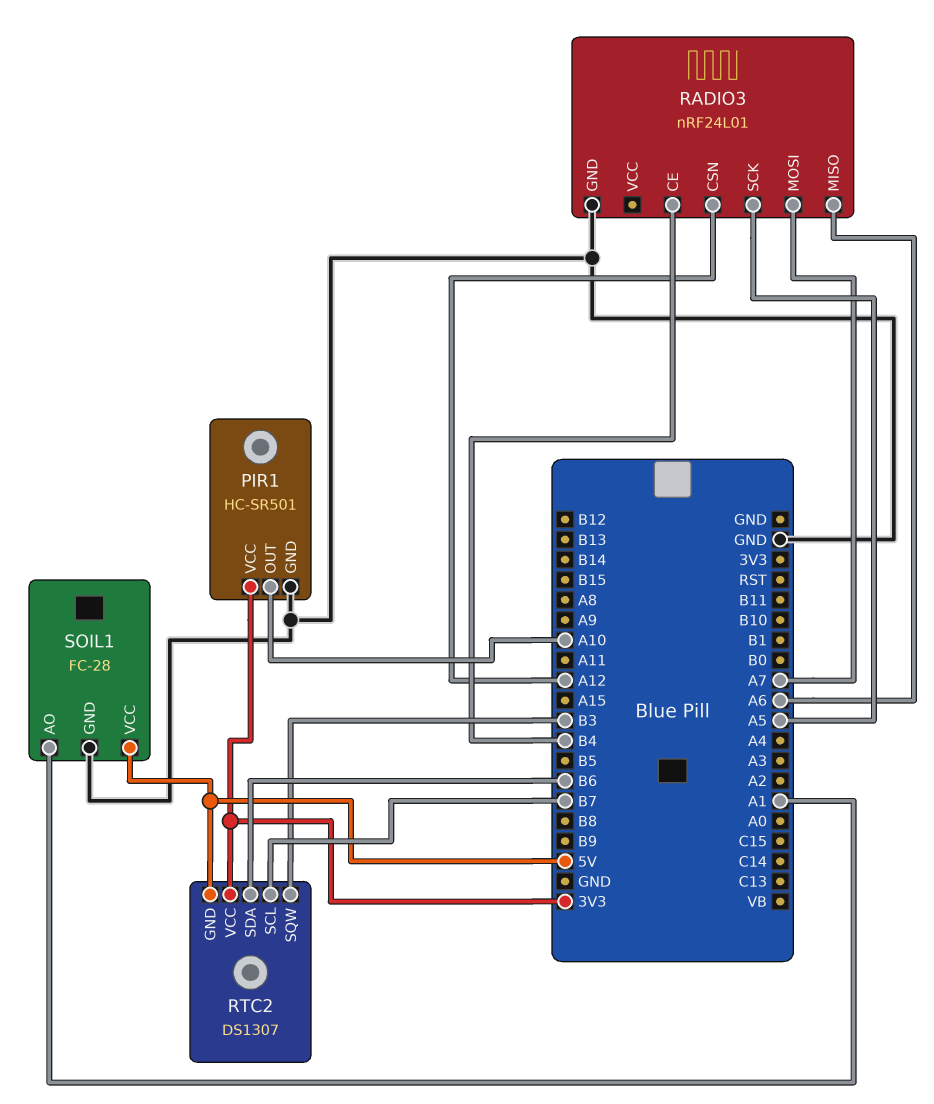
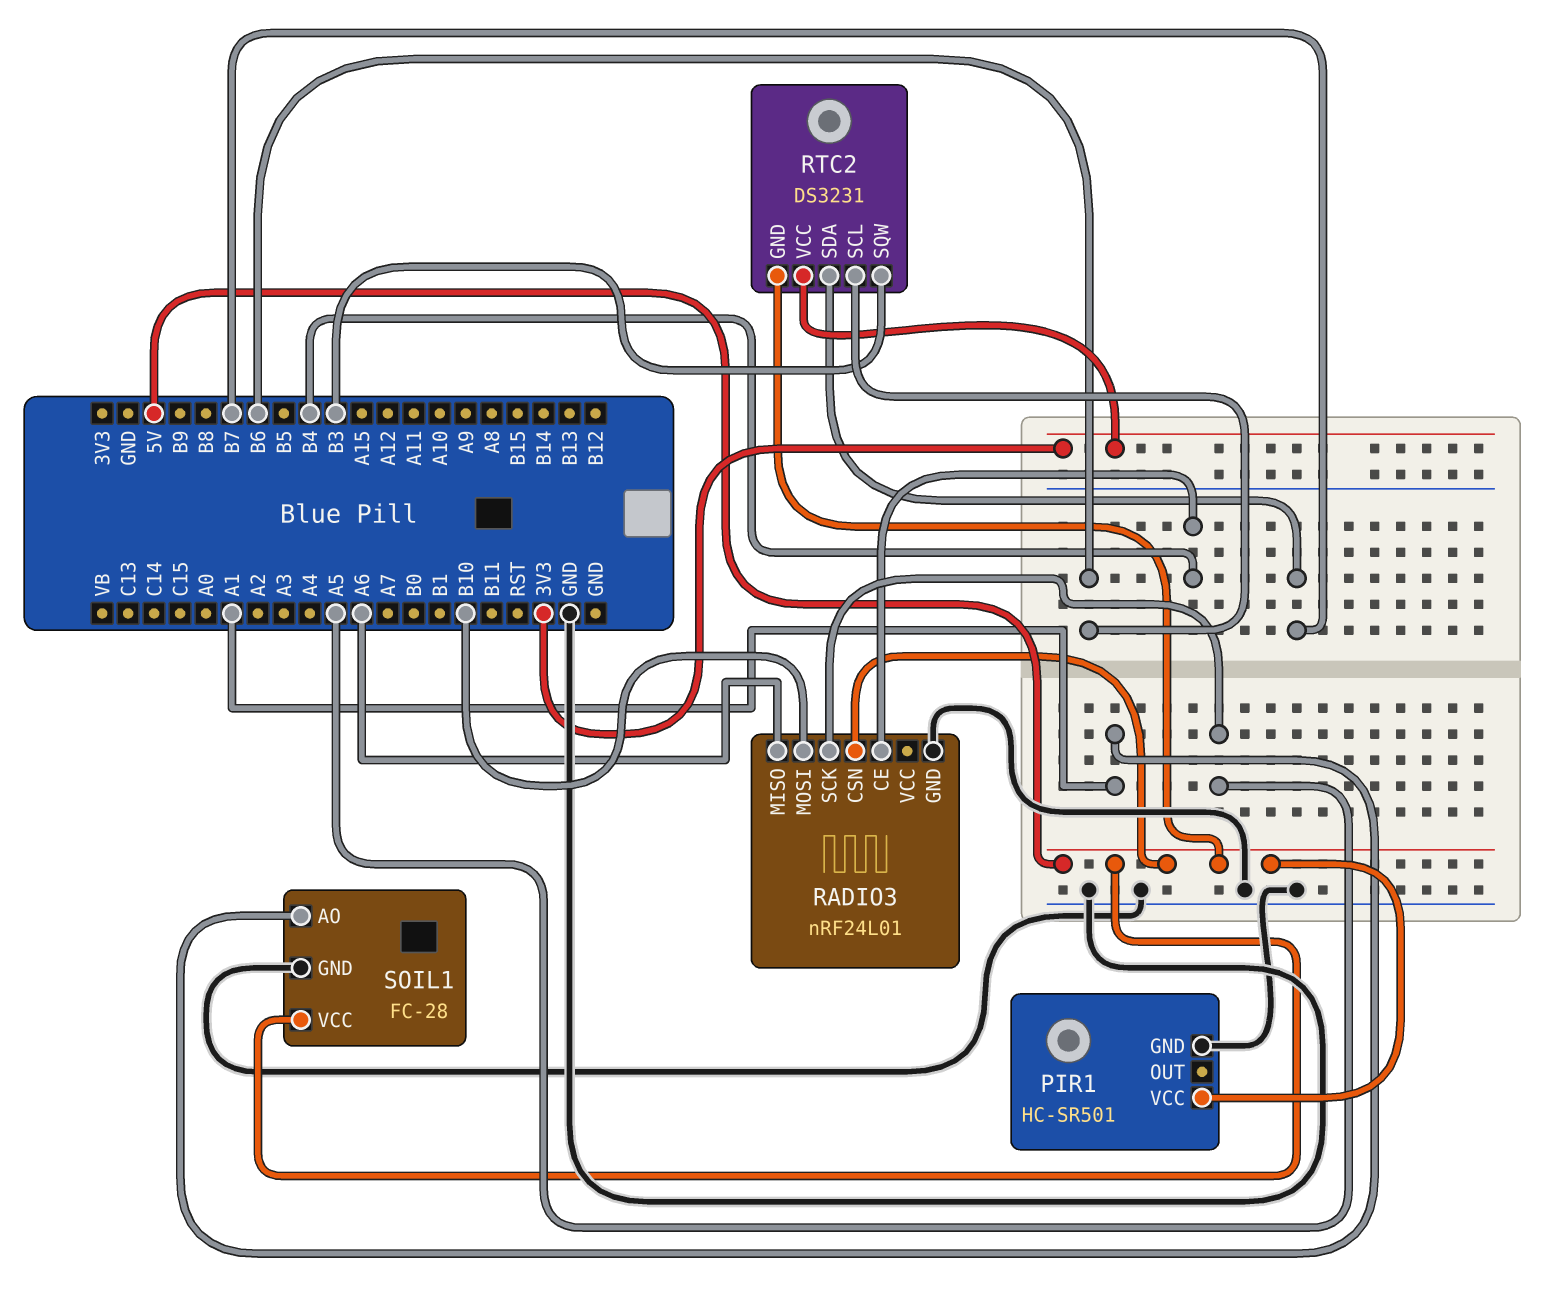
PIR1 pin OUT: A10 -> none
PIR1 pin VCC: 3V3 -> 5V
RADIO3 pin CSN: A12 -> 5V
RADIO3 pin MOSI: A7 -> B10
RTC2: DS1307 -> DS3231
RTC2 pin SCL: B7 -> B6
RTC2 pin SDA: B6 -> B7

